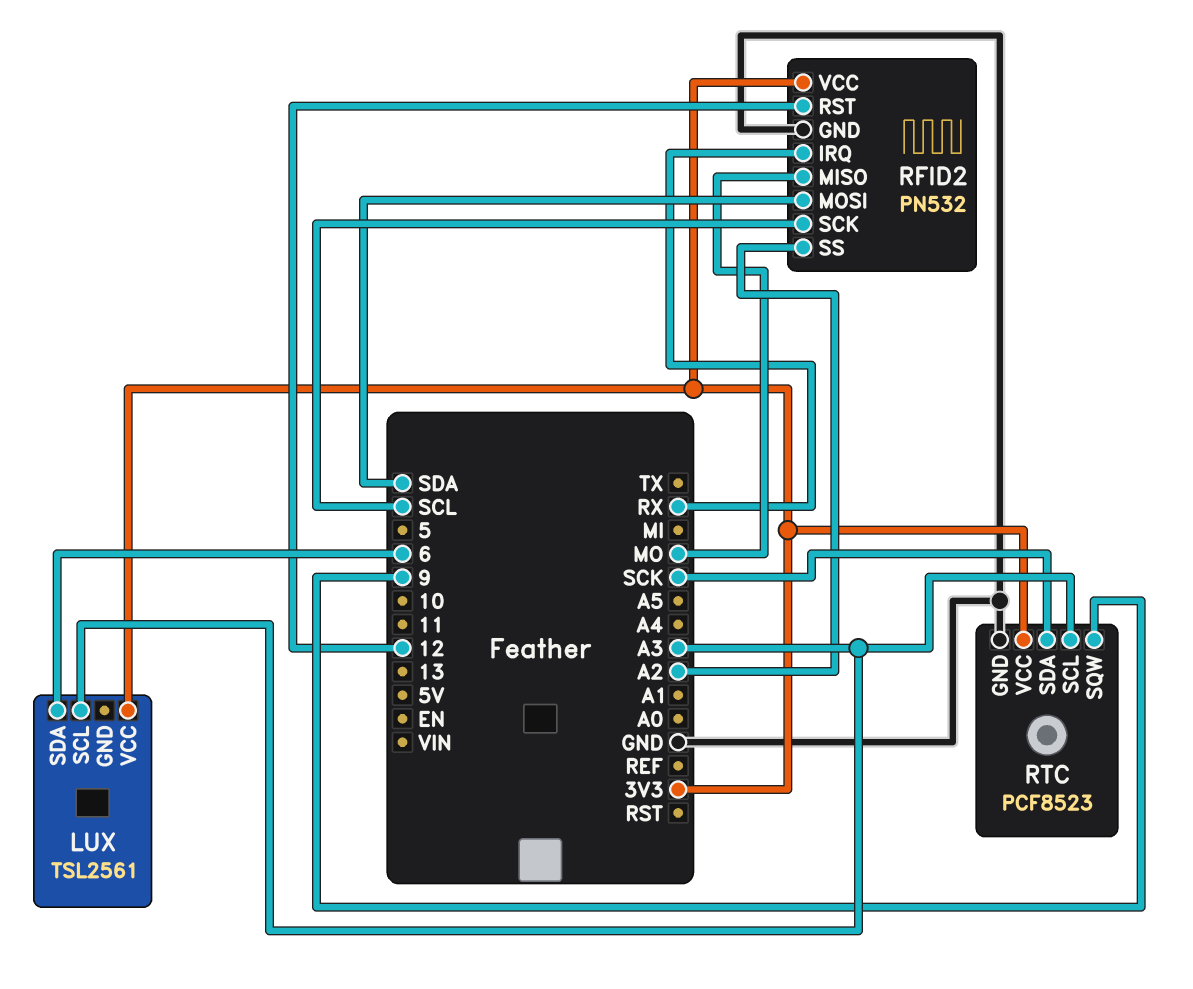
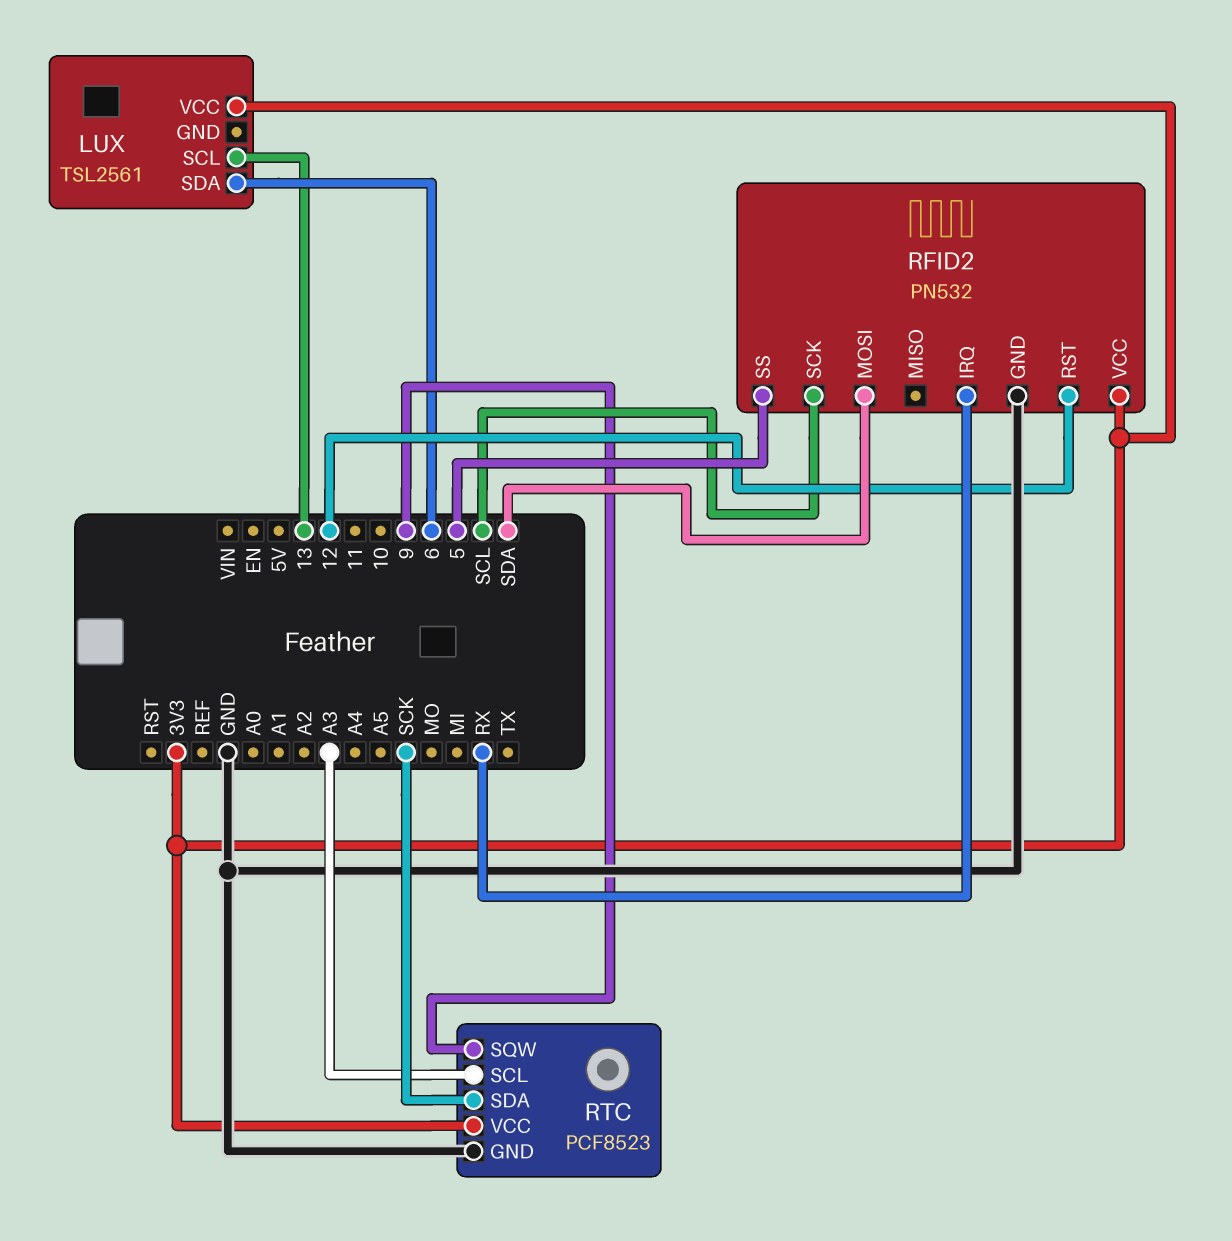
LUX pin SCL: A3 -> 13
RFID2 pin MISO: MO -> none
RFID2 pin SS: A2 -> 5

